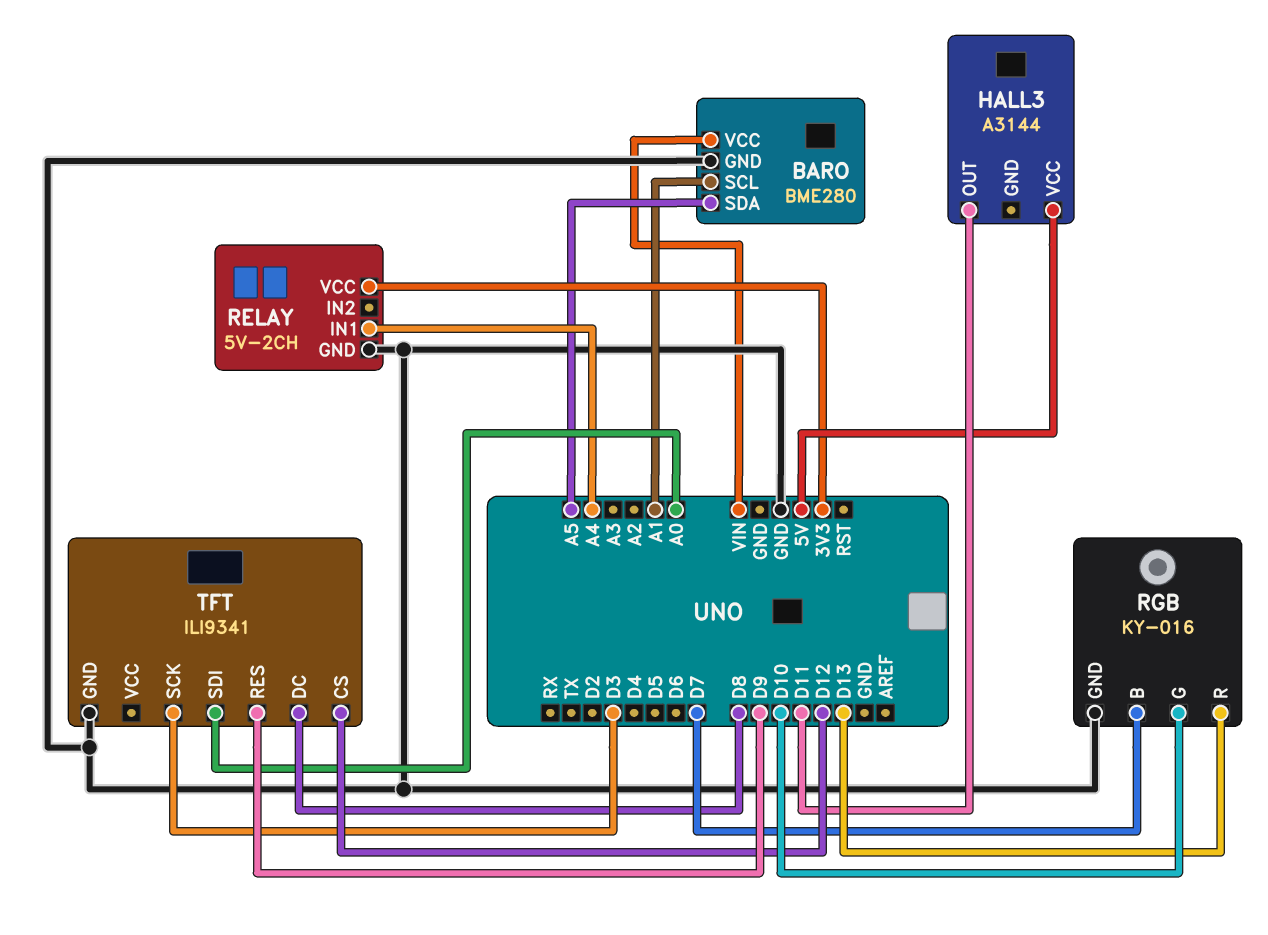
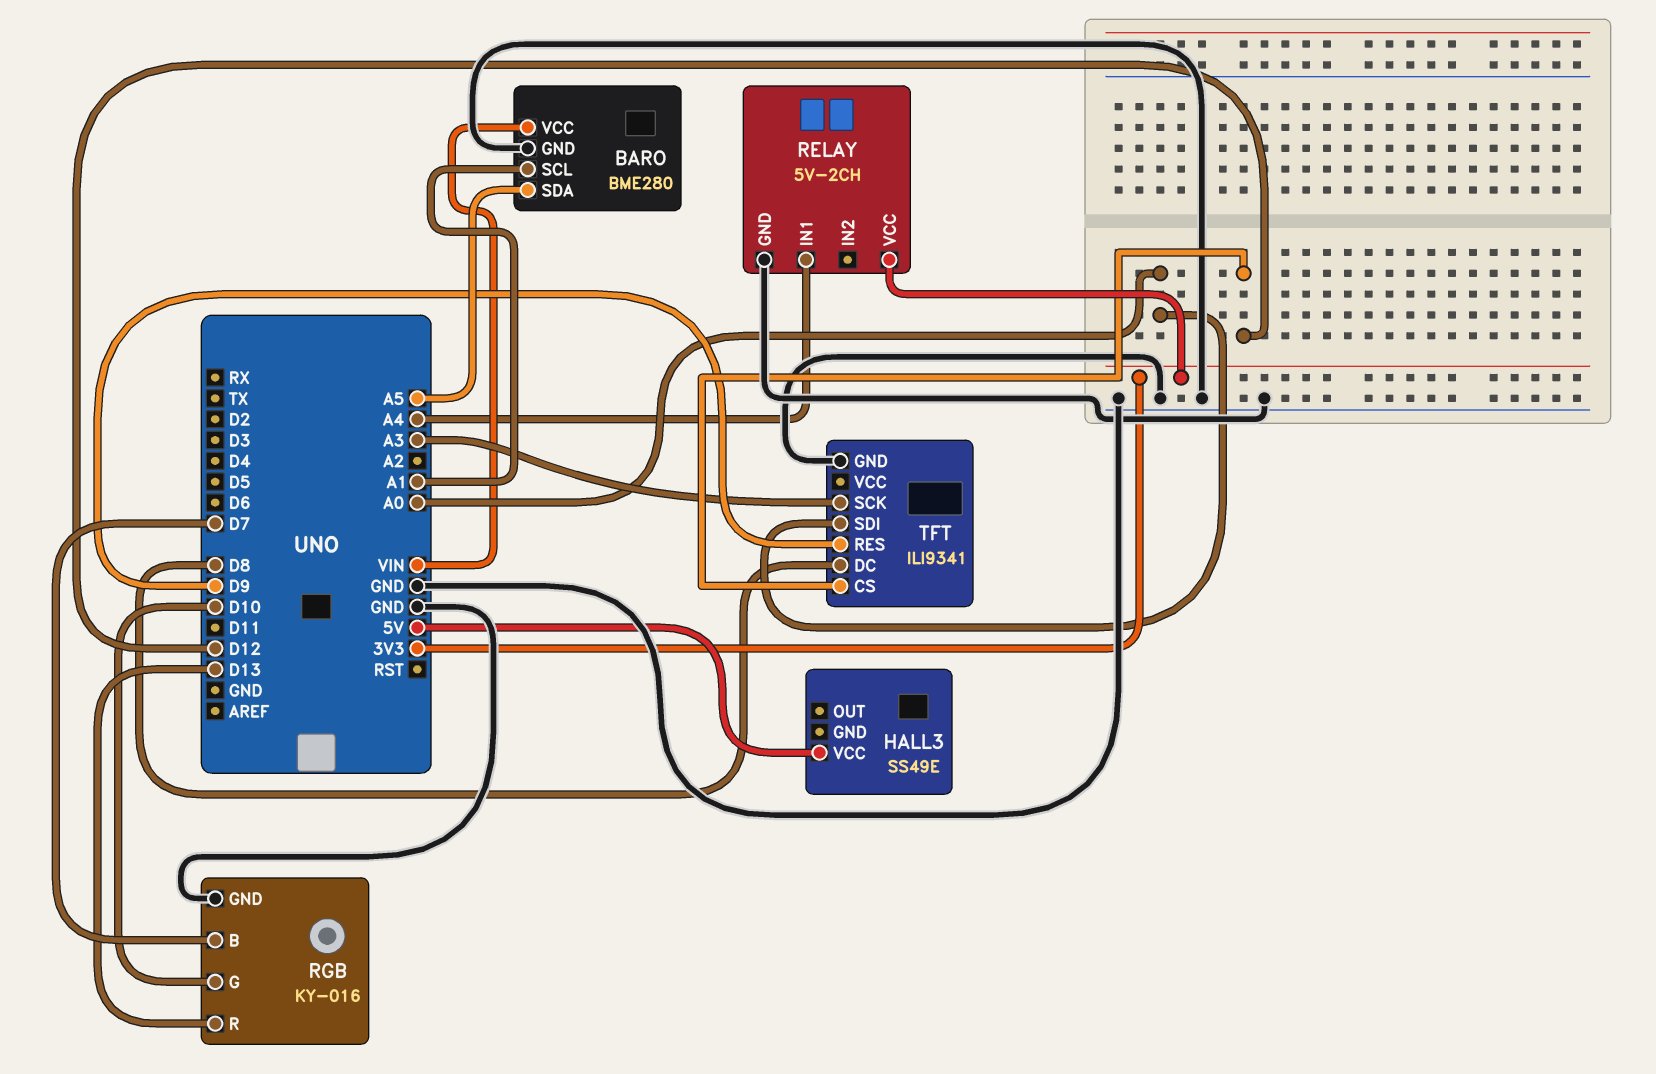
HALL3: A3144 -> SS49E
HALL3 pin OUT: D11 -> none
TFT pin SCK: D3 -> A3

